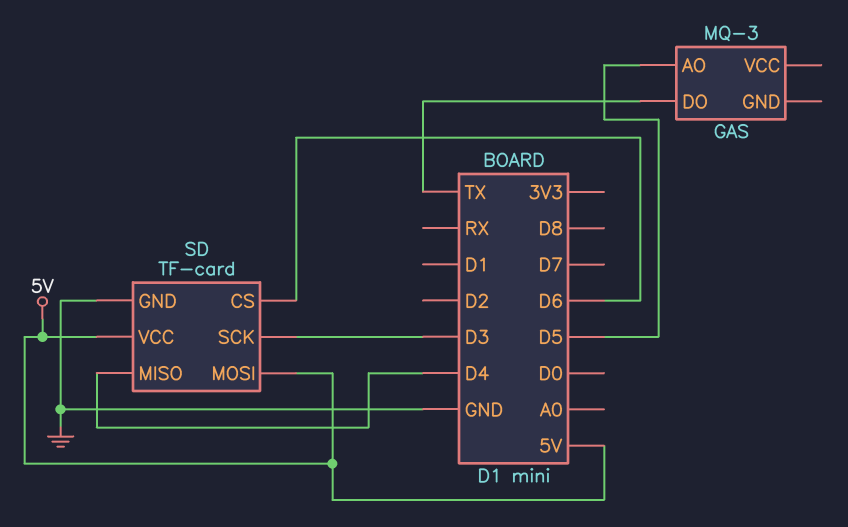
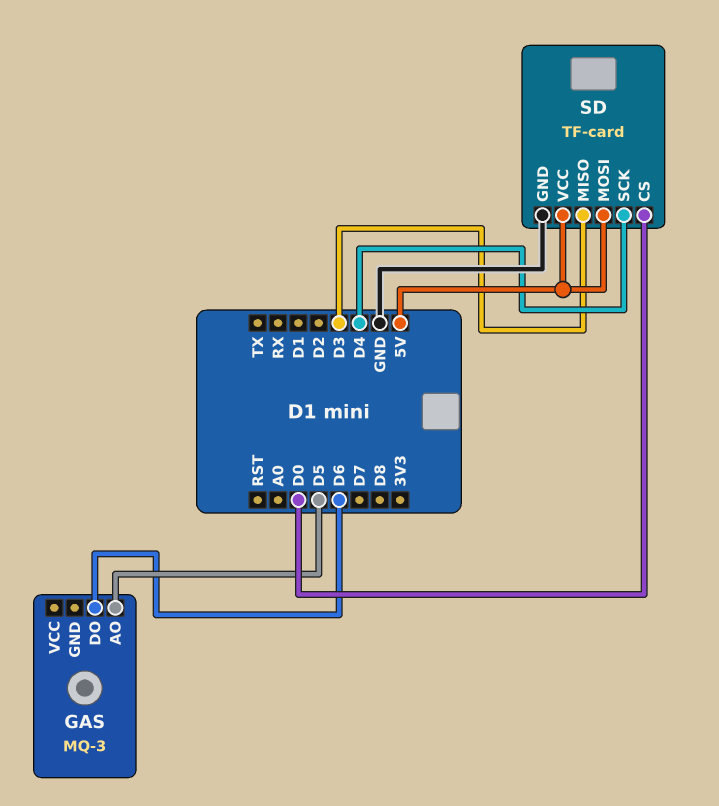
GAS pin DO: TX -> D6
SD pin CS: D6 -> D0
SD pin MISO: D4 -> D3
SD pin SCK: D3 -> D4

